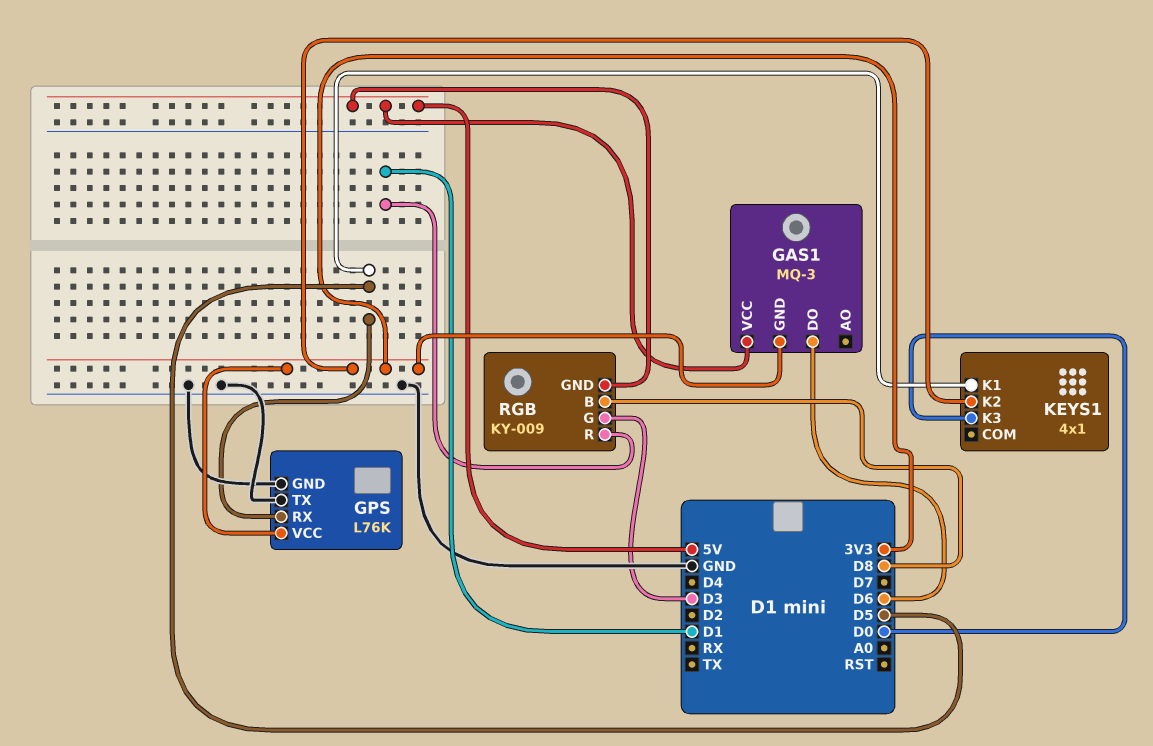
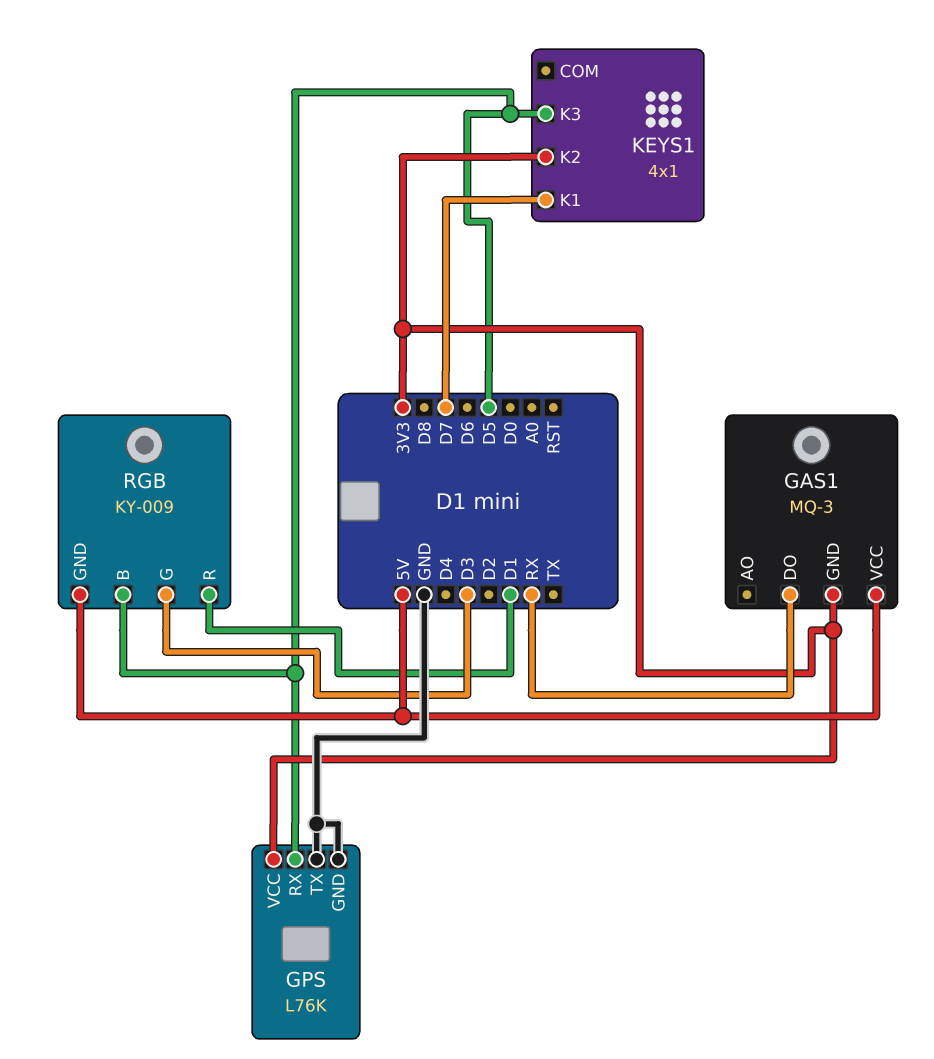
GAS1 pin DO: D6 -> RX
KEYS1 pin K1: D5 -> D7
KEYS1 pin K3: D0 -> D5
RGB pin B: D8 -> D5

